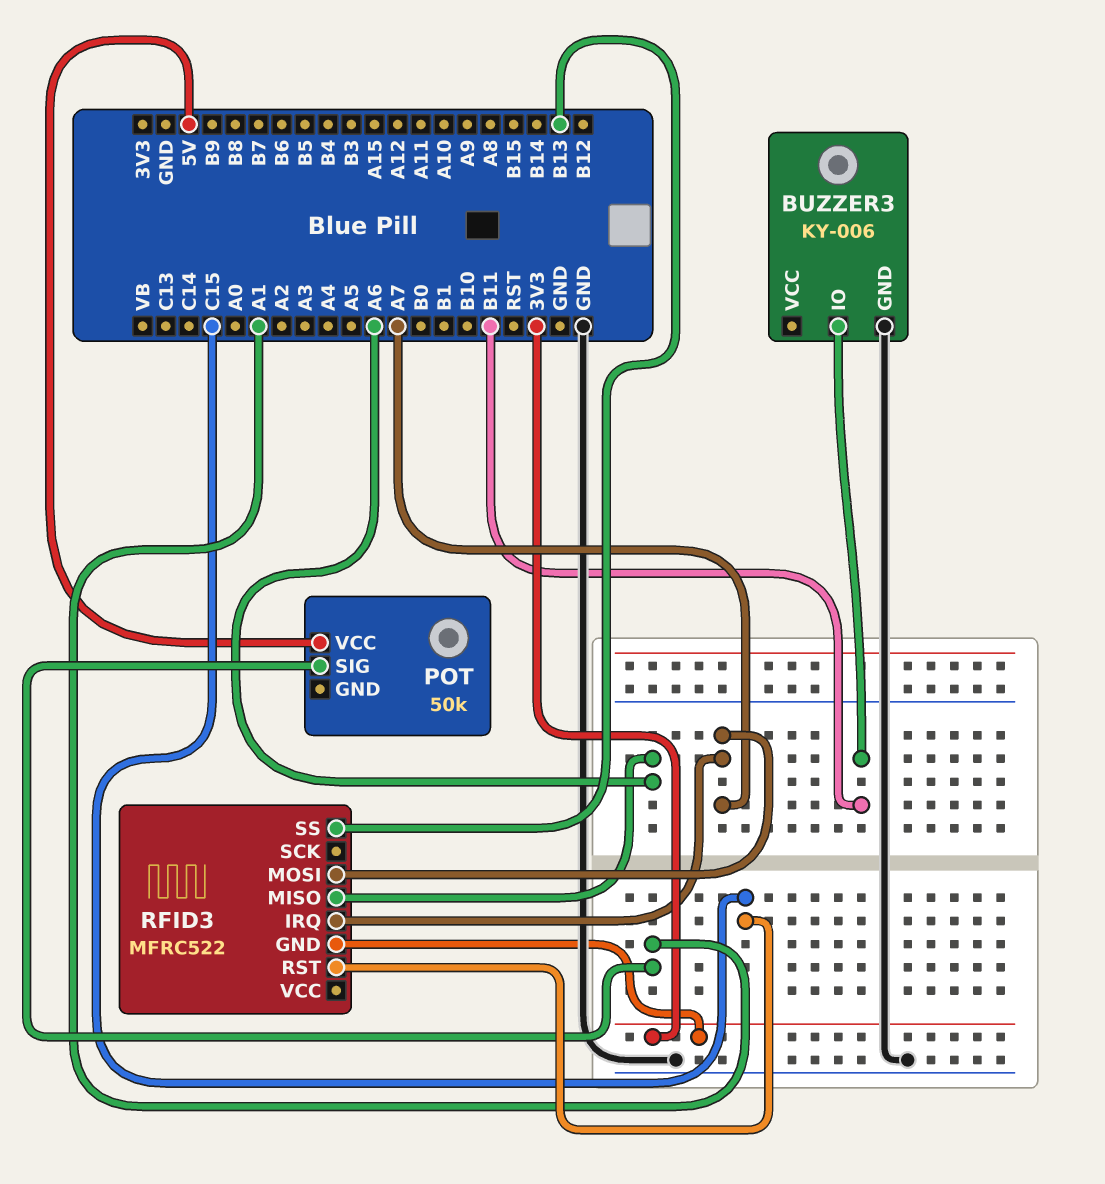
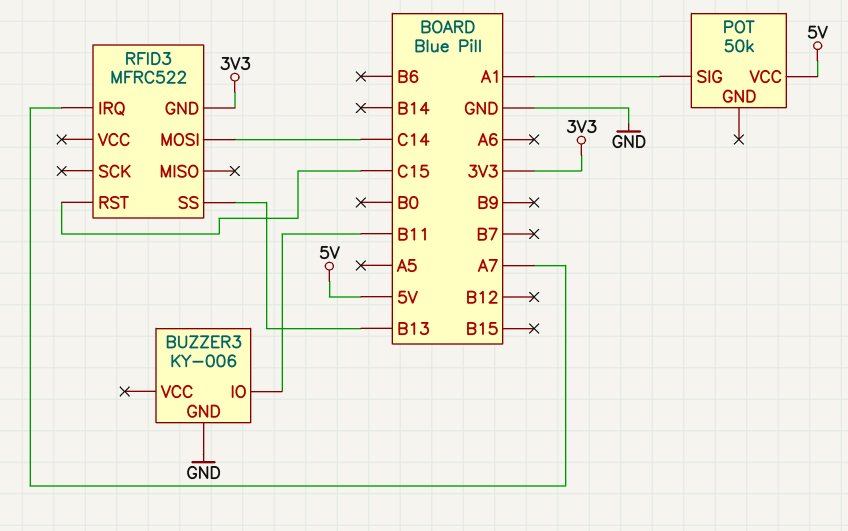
RFID3 pin MISO: A6 -> none
RFID3 pin MOSI: A7 -> C14

